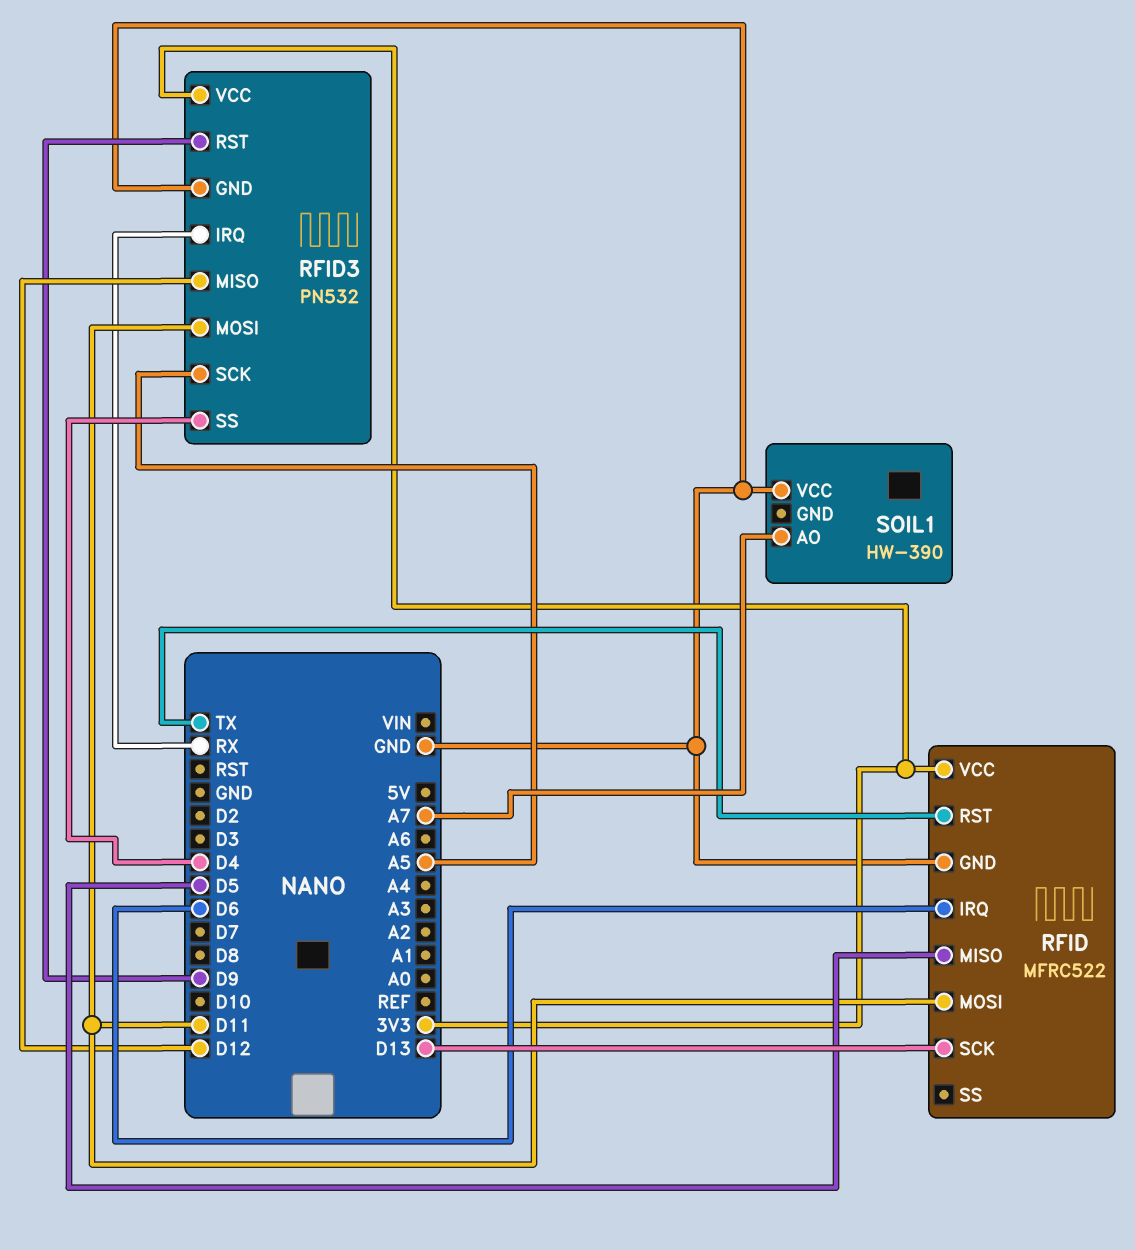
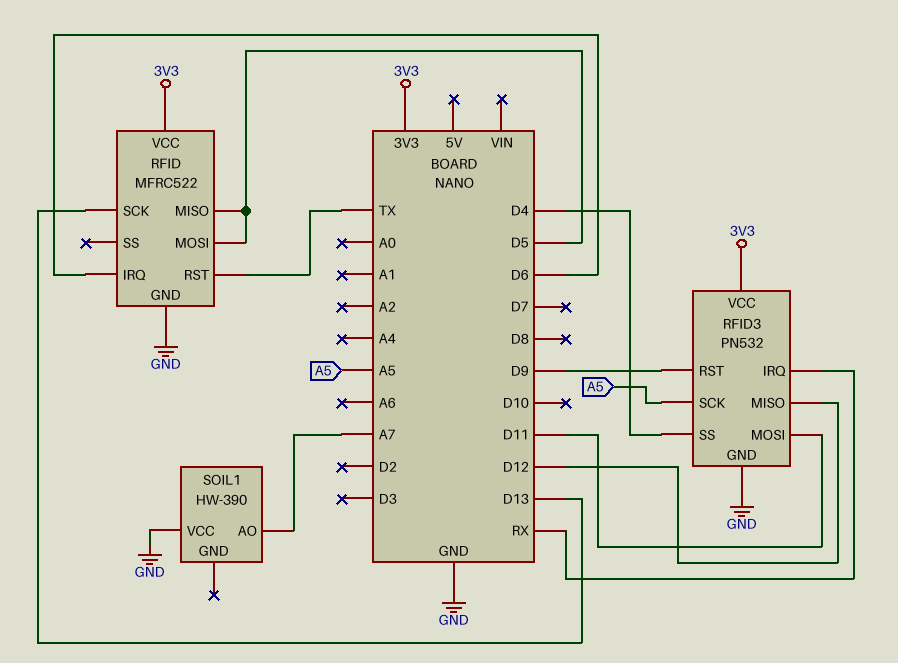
RFID pin MOSI: D11 -> D5

